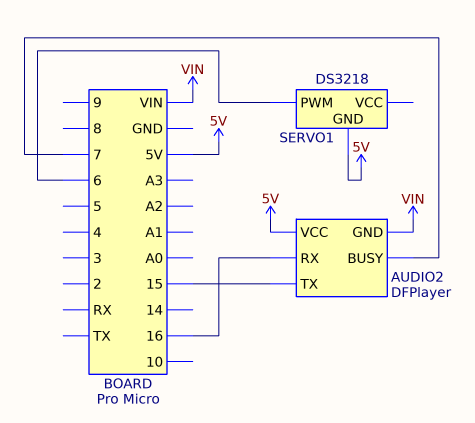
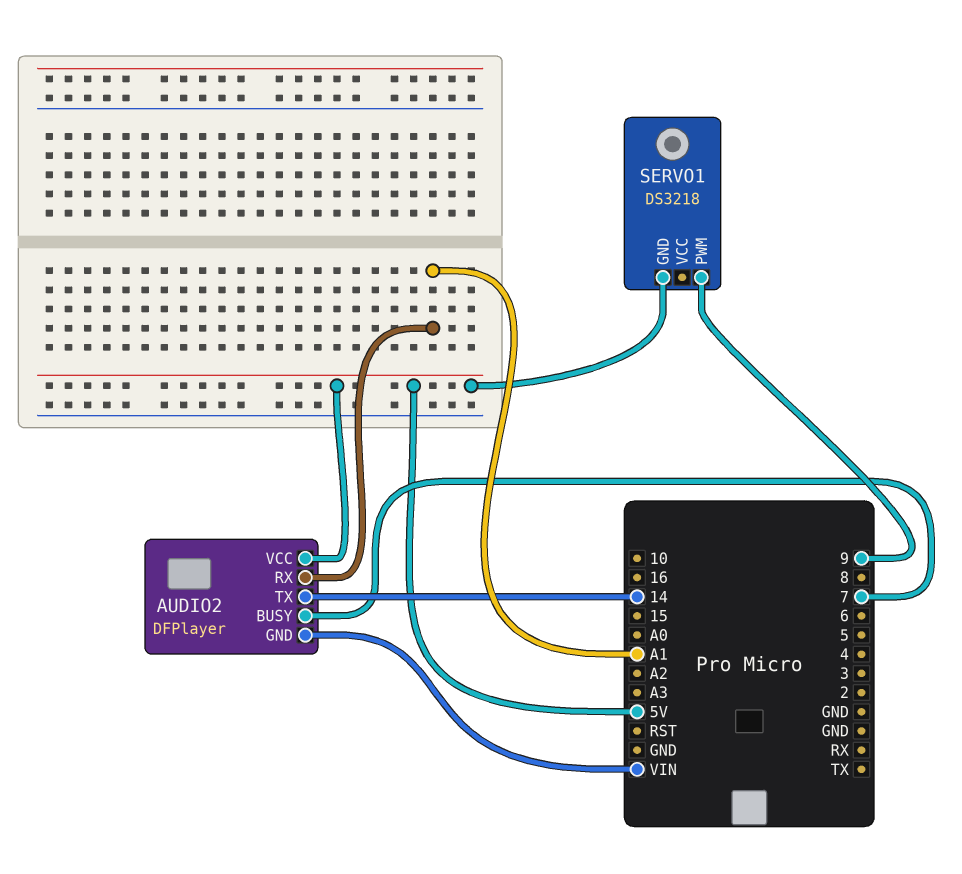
AUDIO2 pin RX: 16 -> A1
AUDIO2 pin TX: 15 -> 14
SERVO1 pin PWM: 6 -> 9

